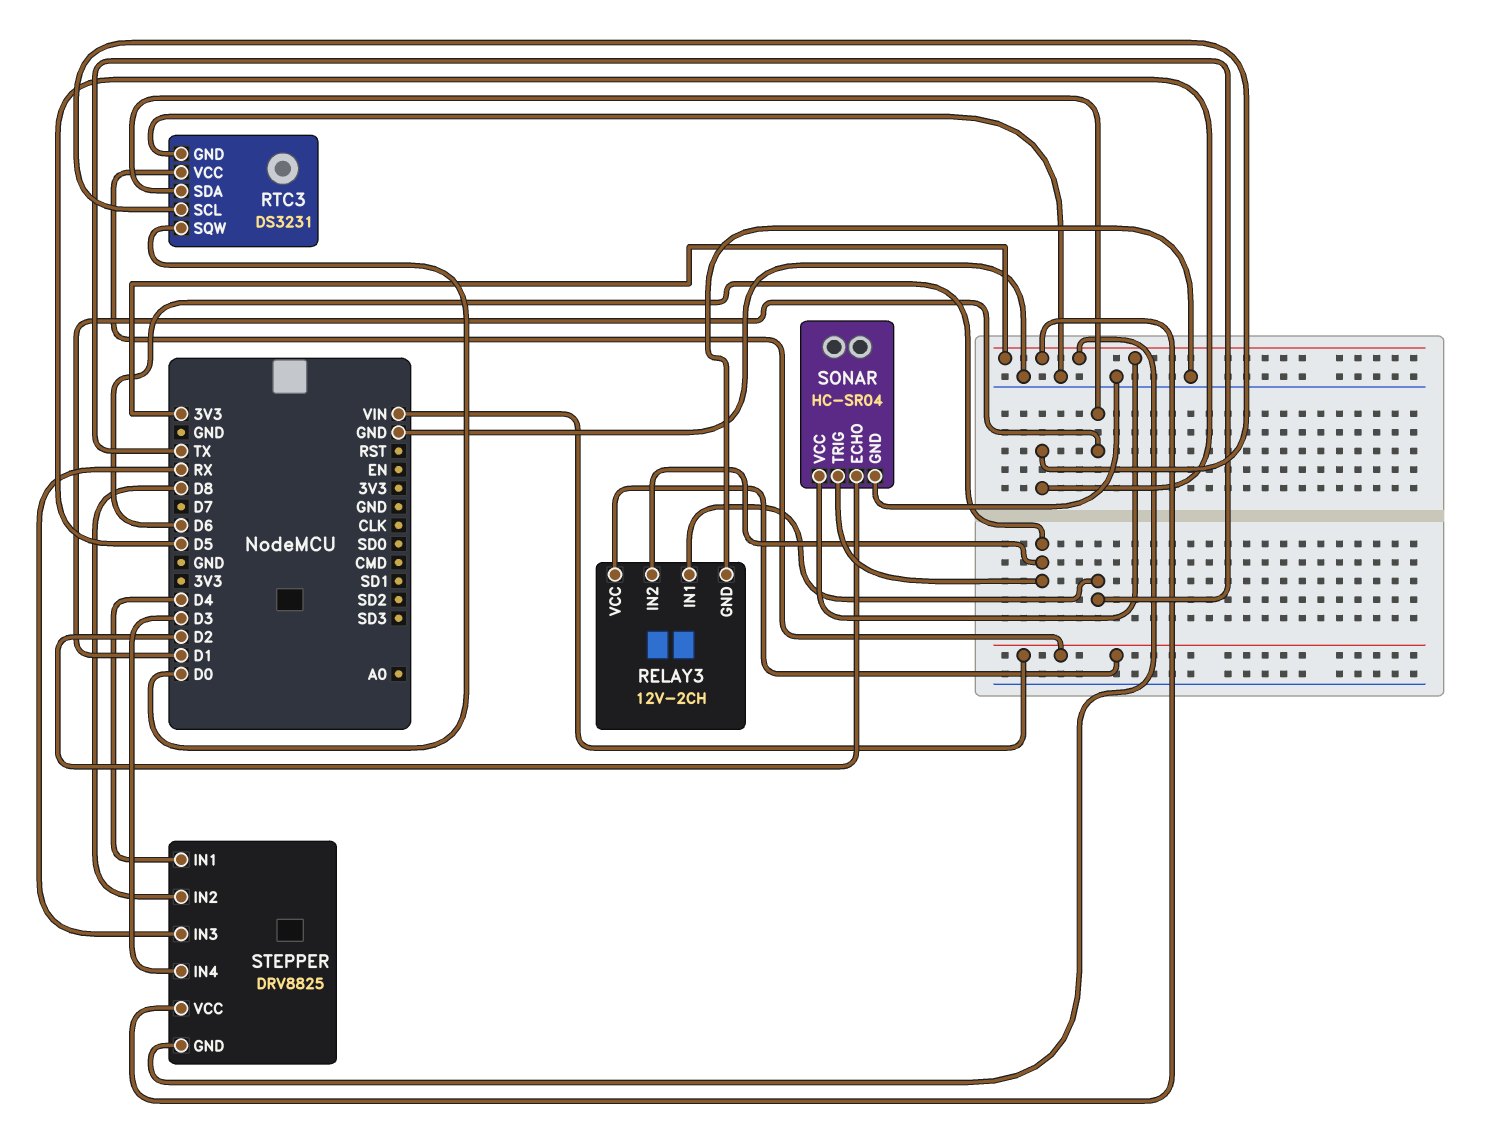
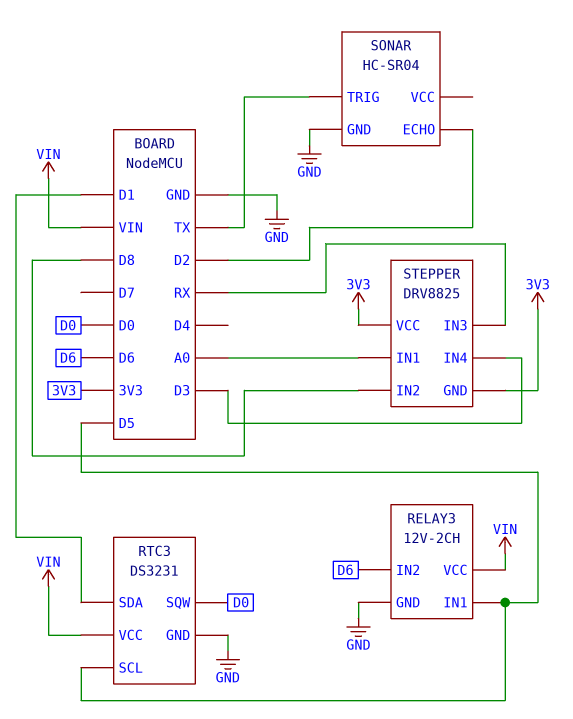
RELAY3 pin IN1: TX -> D5
SONAR pin TRIG: D6 -> TX
SONAR pin VCC: 3V3 -> none
STEPPER pin IN1: D4 -> A0

